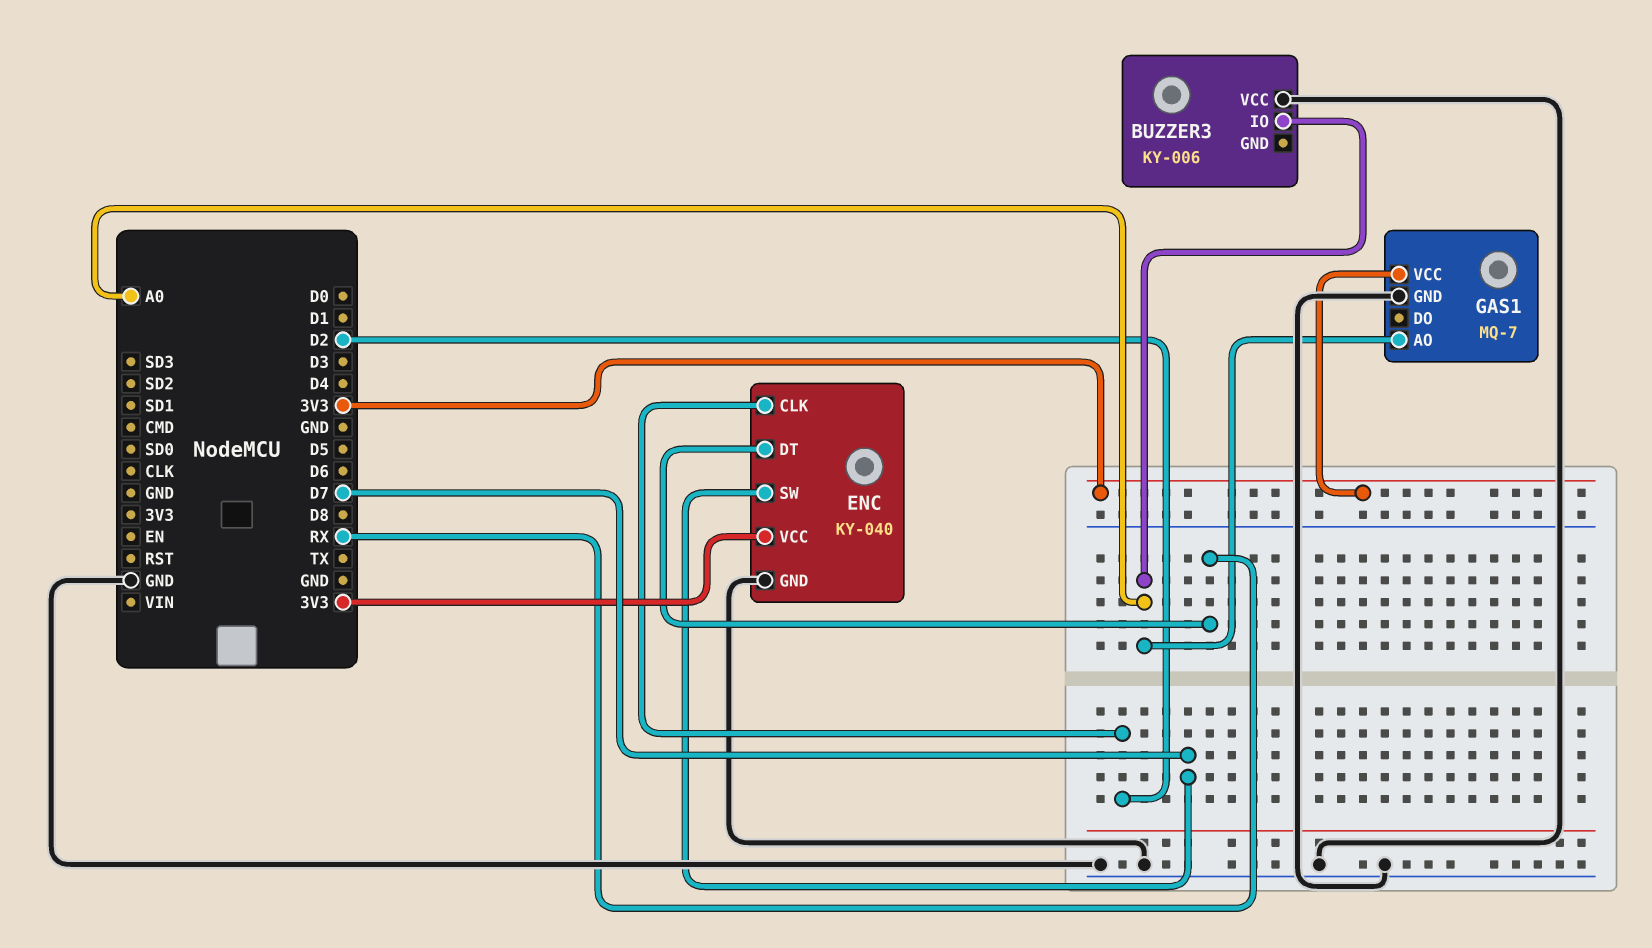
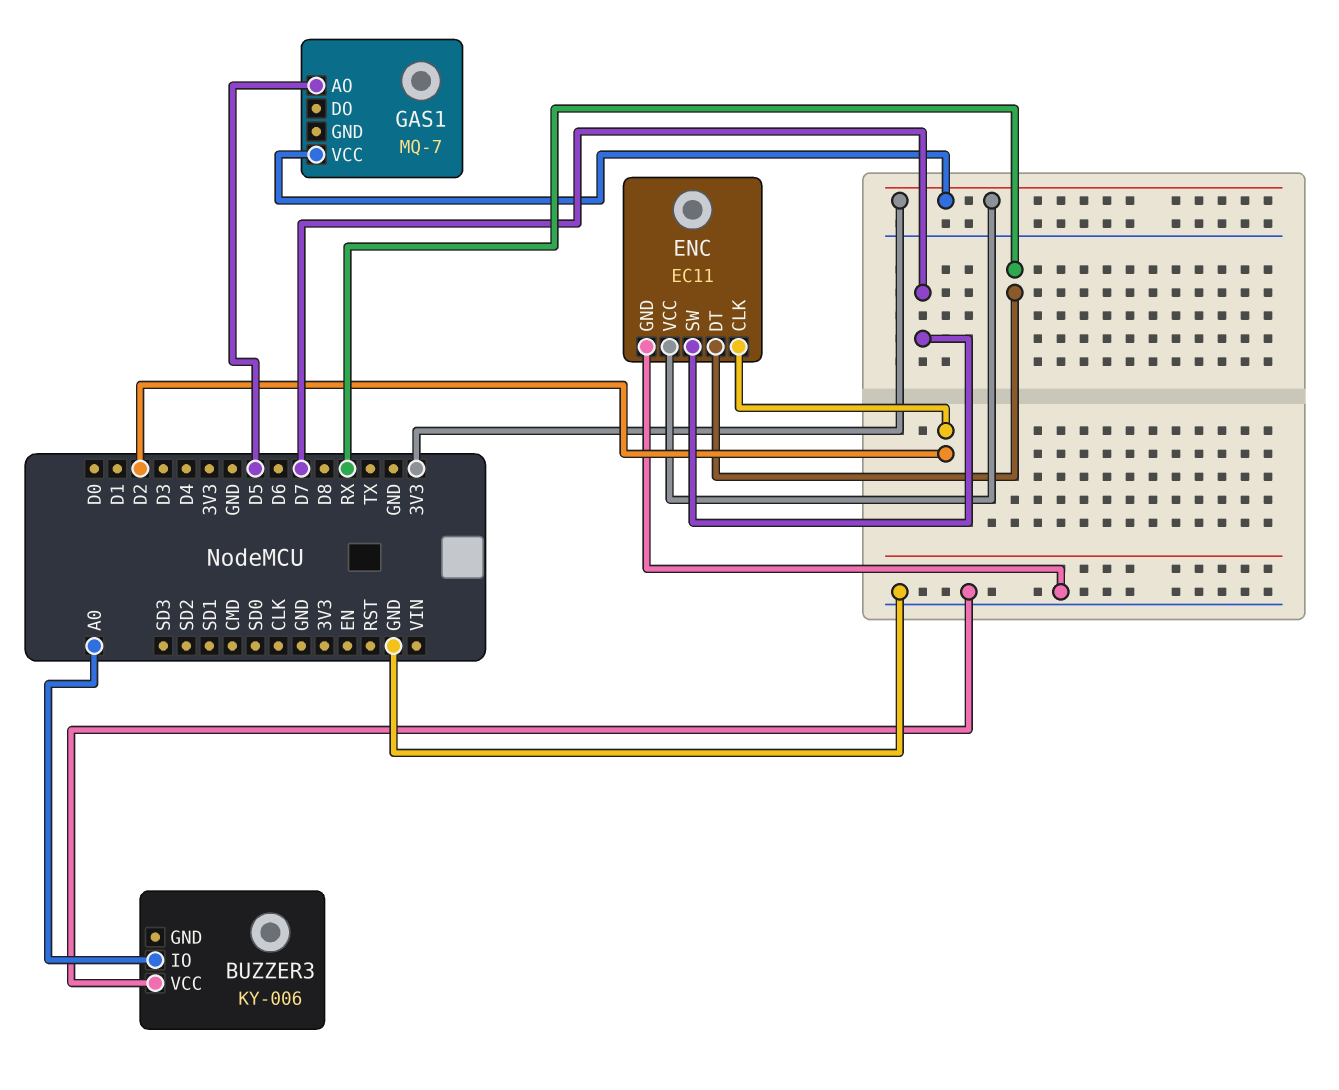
ENC: KY-040 -> EC11
GAS1 pin AO: A0 -> D5
GAS1 pin GND: GND -> none

